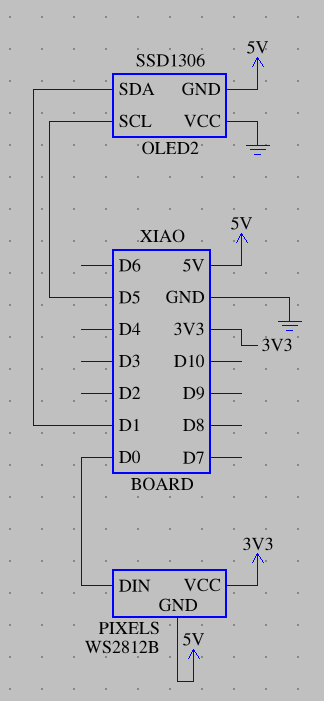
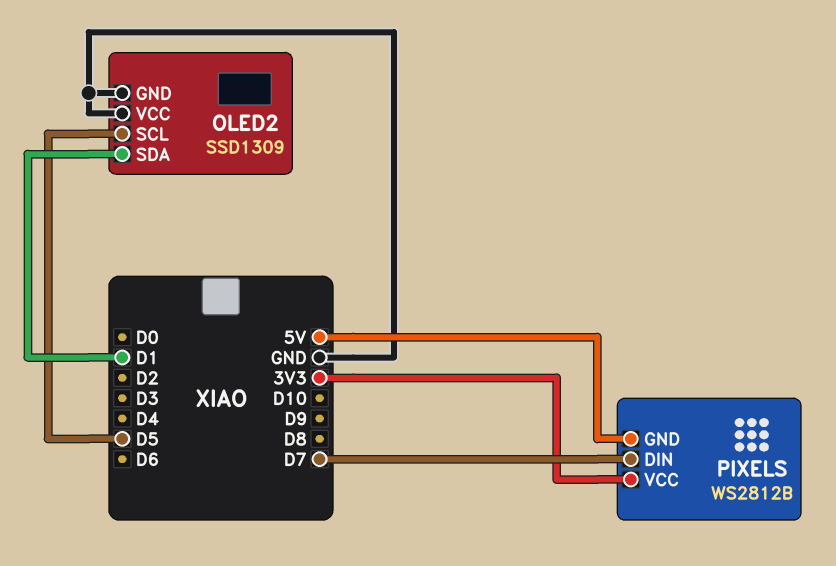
OLED2: SSD1306 -> SSD1309
OLED2 pin GND: 5V -> GND
PIXELS pin DIN: D0 -> D7

